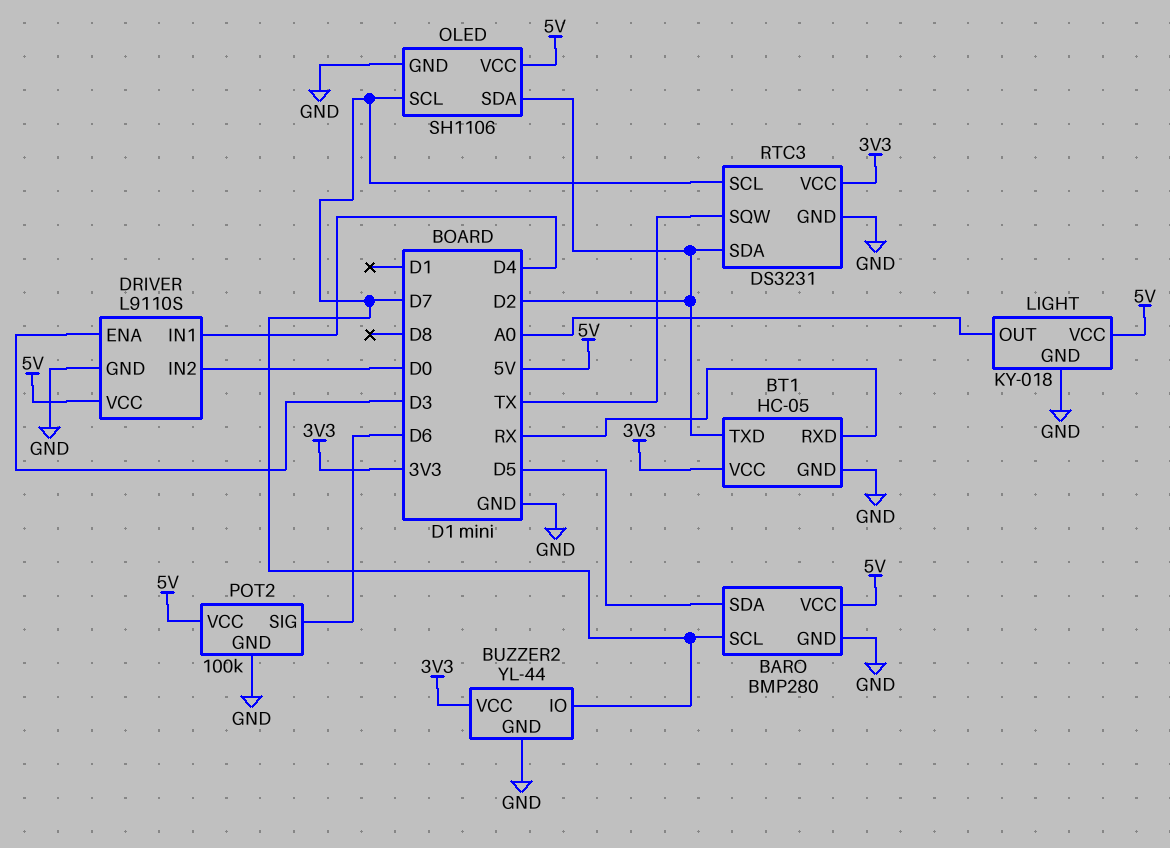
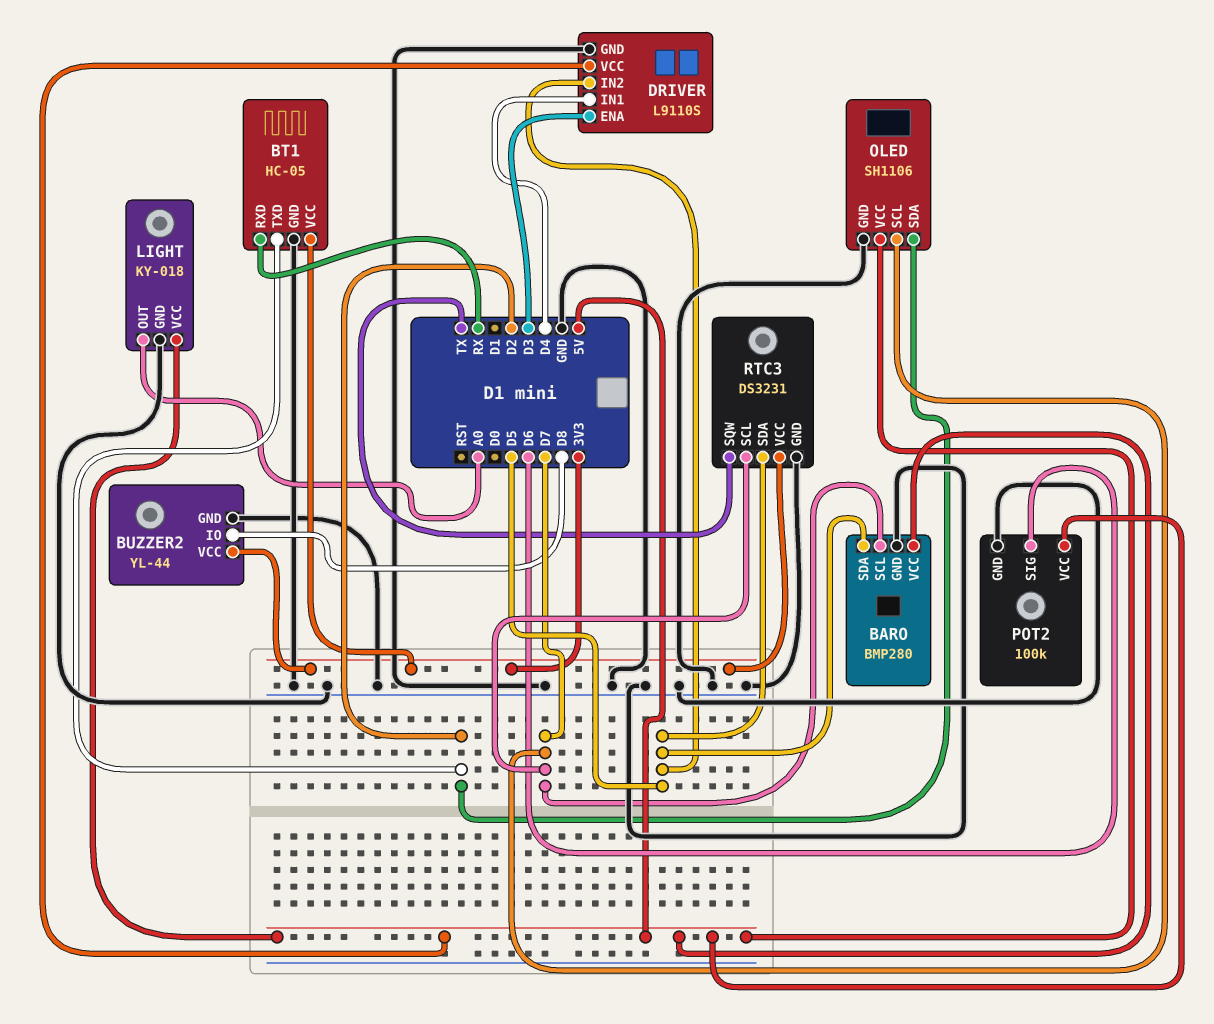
BUZZER2 pin IO: D7 -> D8
DRIVER pin IN2: D0 -> D5
RTC3 pin SDA: D2 -> D5

